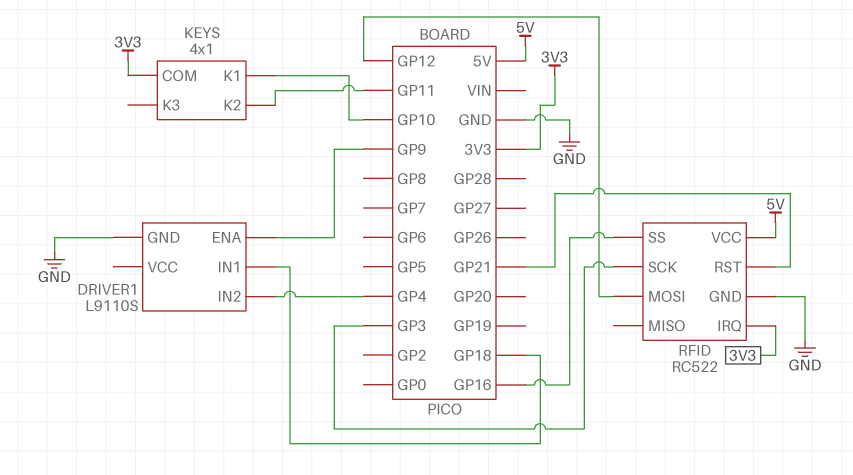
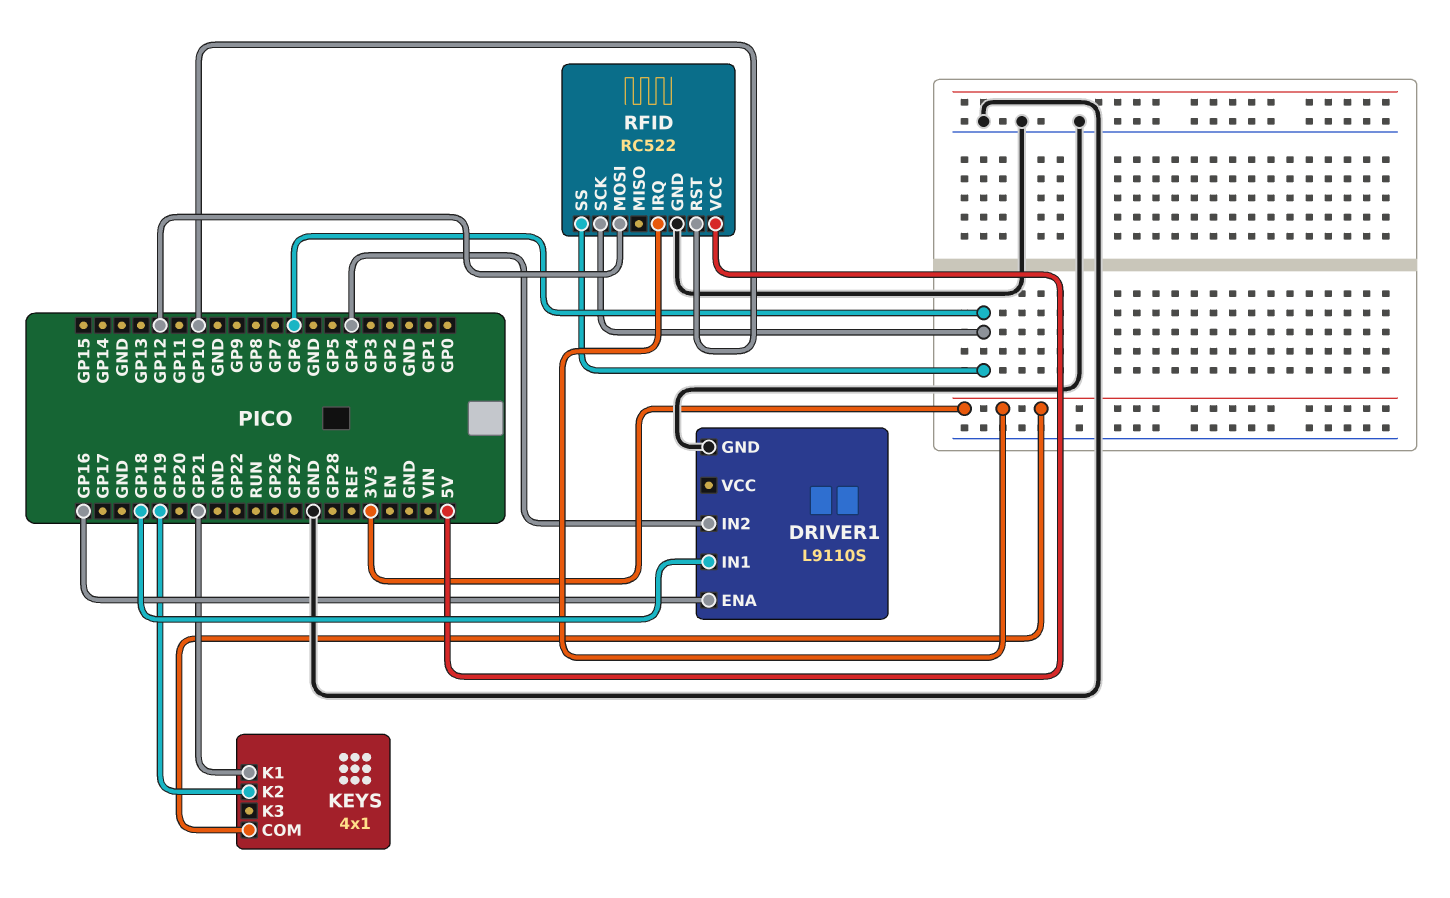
DRIVER1 pin ENA: GP9 -> GP16
KEYS pin K1: GP10 -> GP21
KEYS pin K2: GP11 -> GP19
RFID pin RST: GP21 -> GP10
RFID pin SCK: GP3 -> GP6
RFID pin SS: GP16 -> GP6

